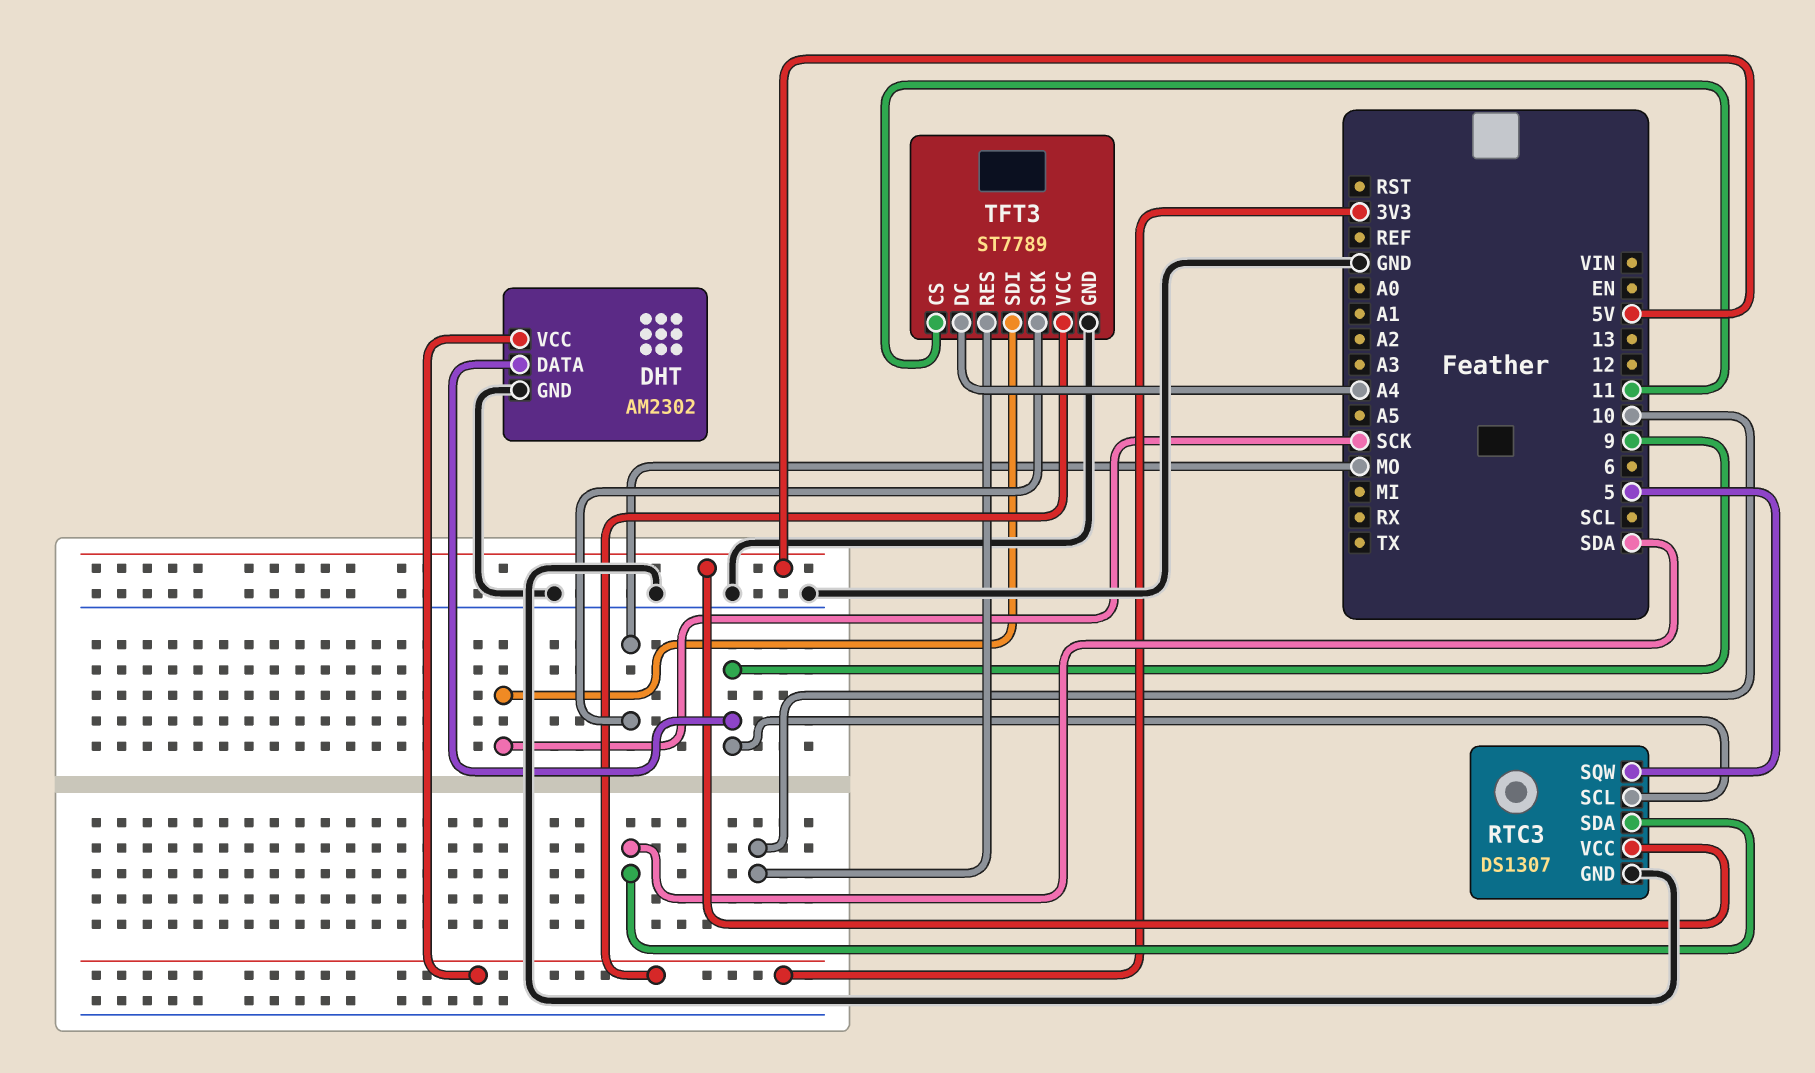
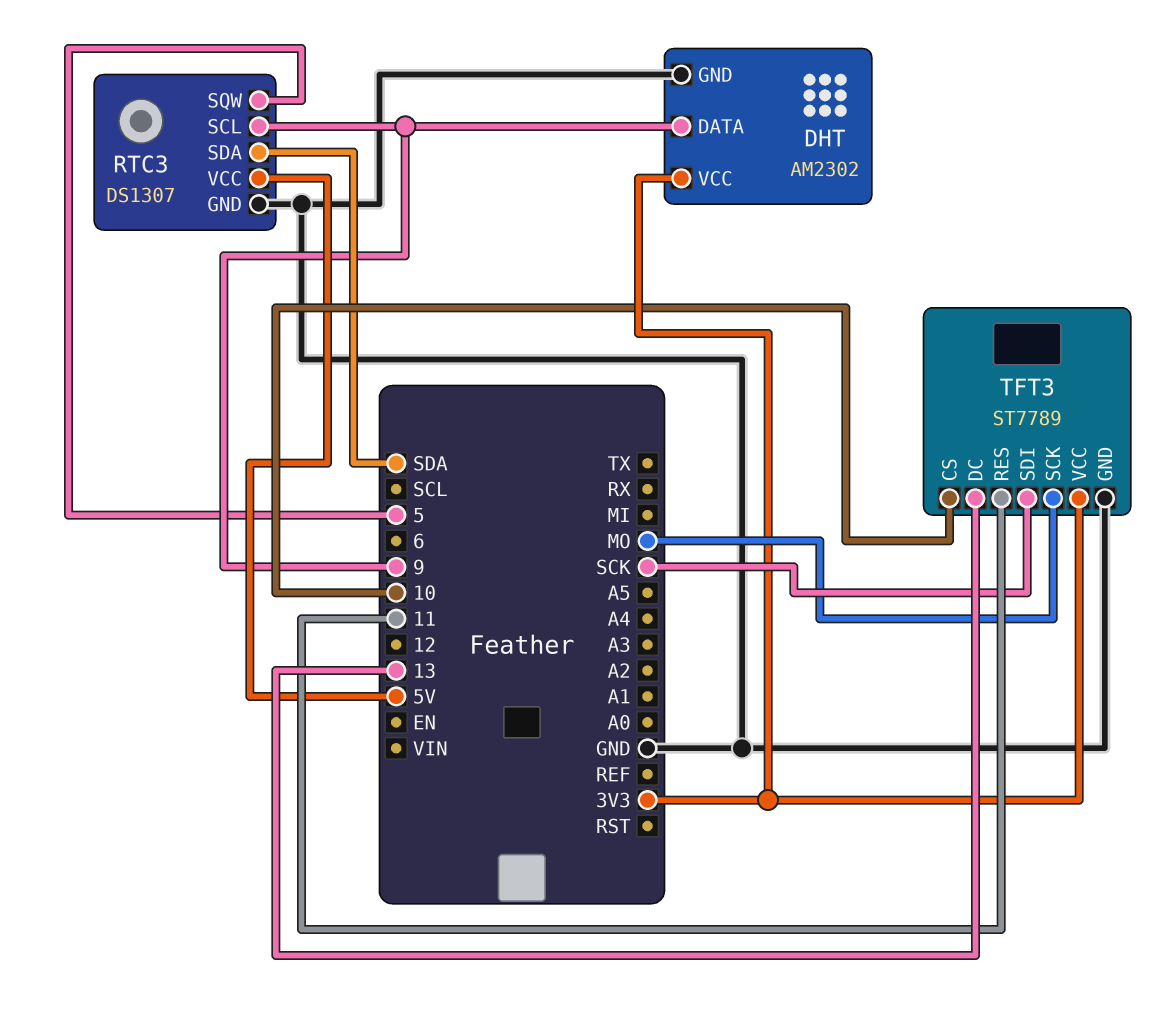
TFT3 pin CS: 11 -> 10
TFT3 pin DC: A4 -> 13
TFT3 pin RES: 10 -> 11

